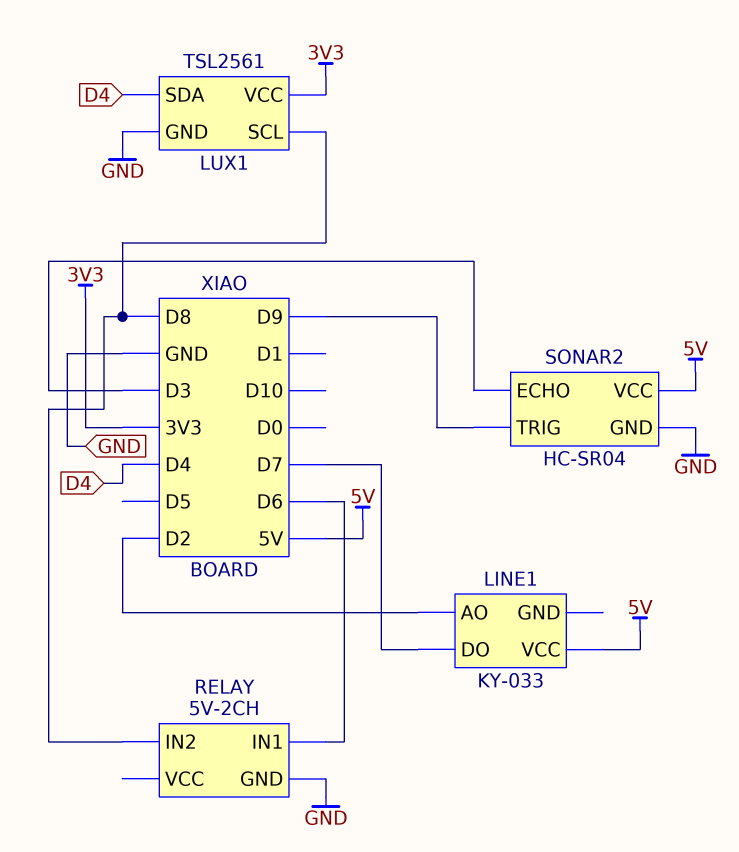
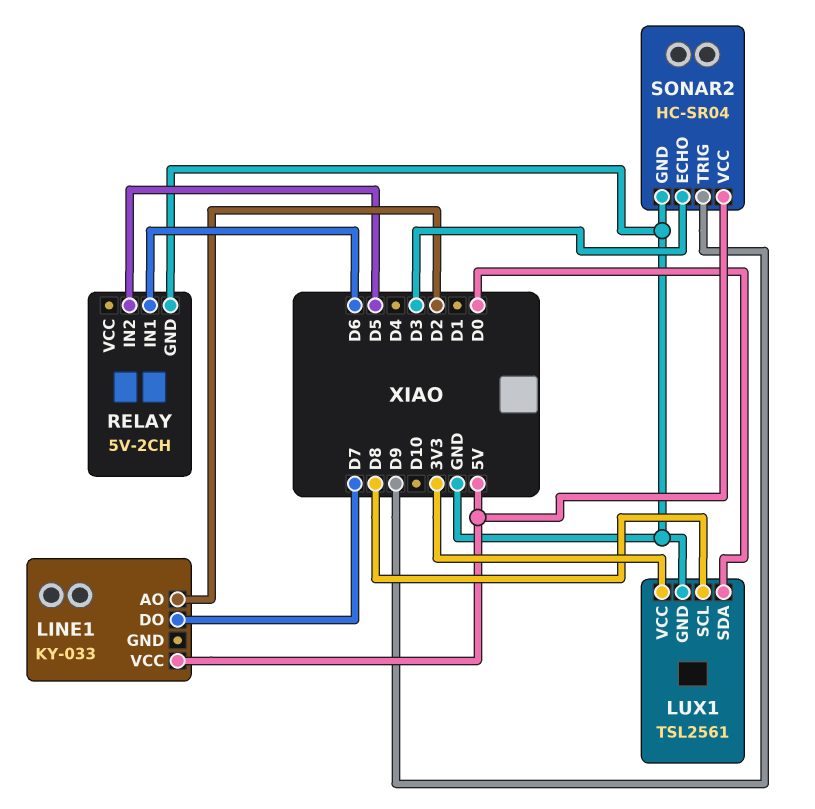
LUX1 pin SDA: D4 -> D0
RELAY pin IN2: D8 -> D5

